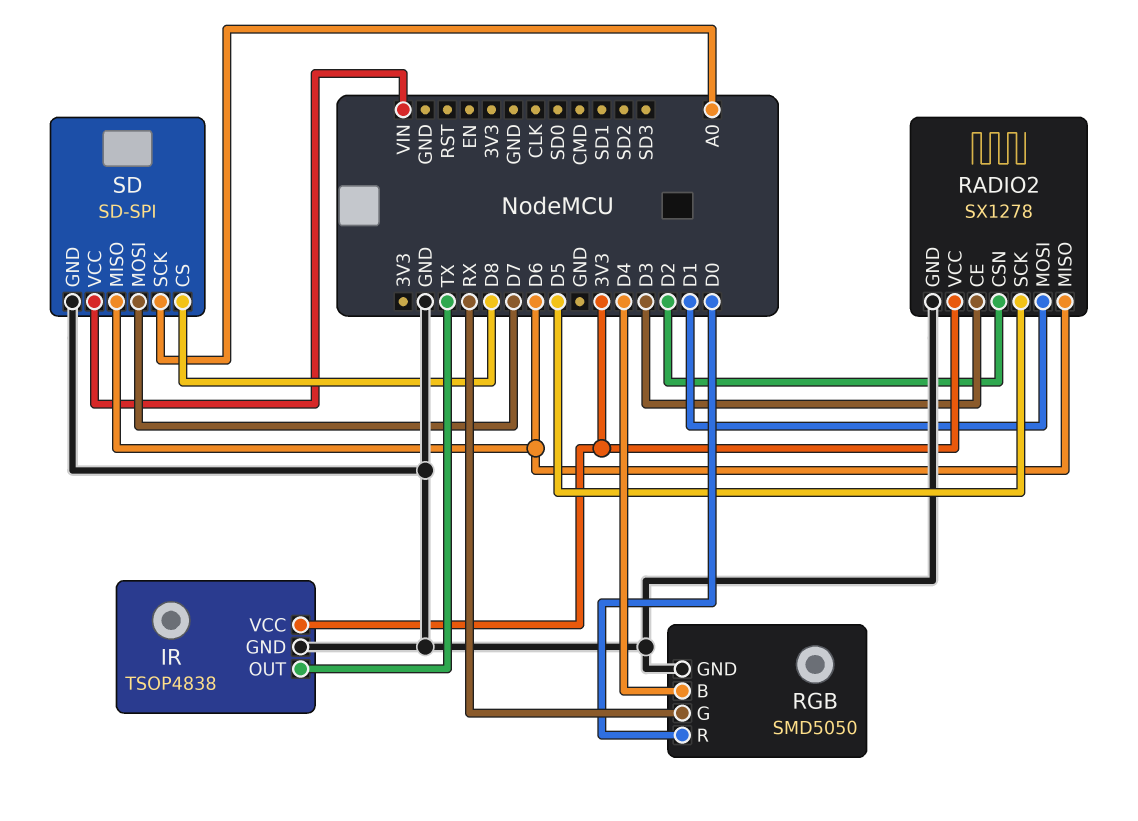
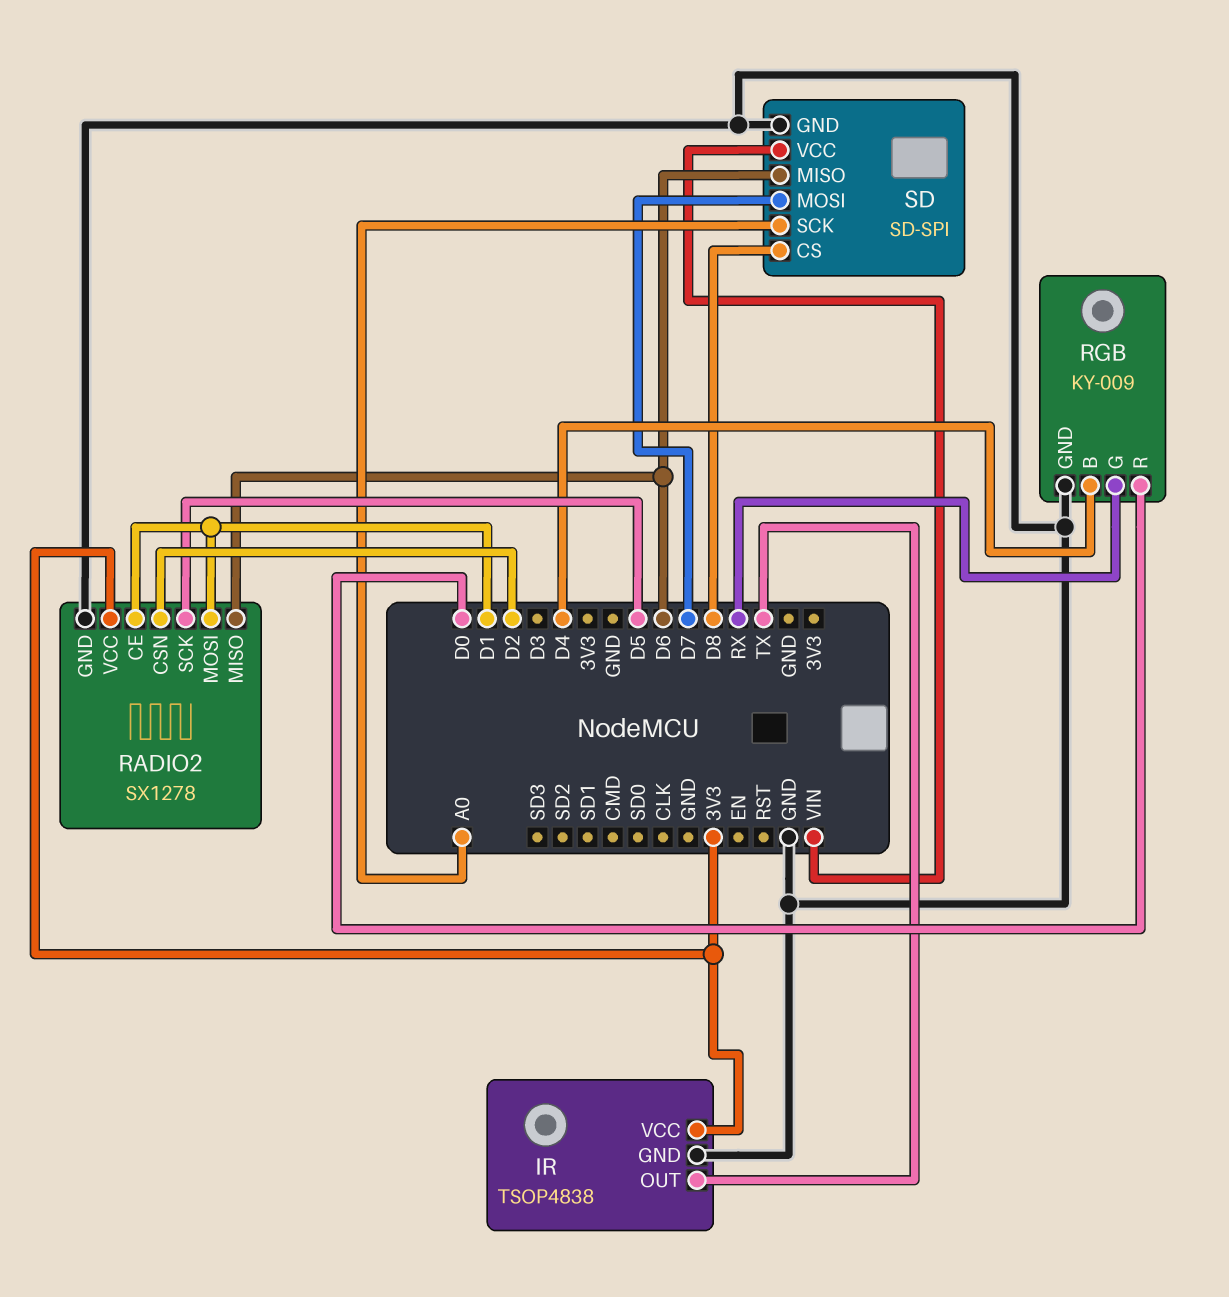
RADIO2 pin CE: D3 -> D1
RGB: SMD5050 -> KY-009

